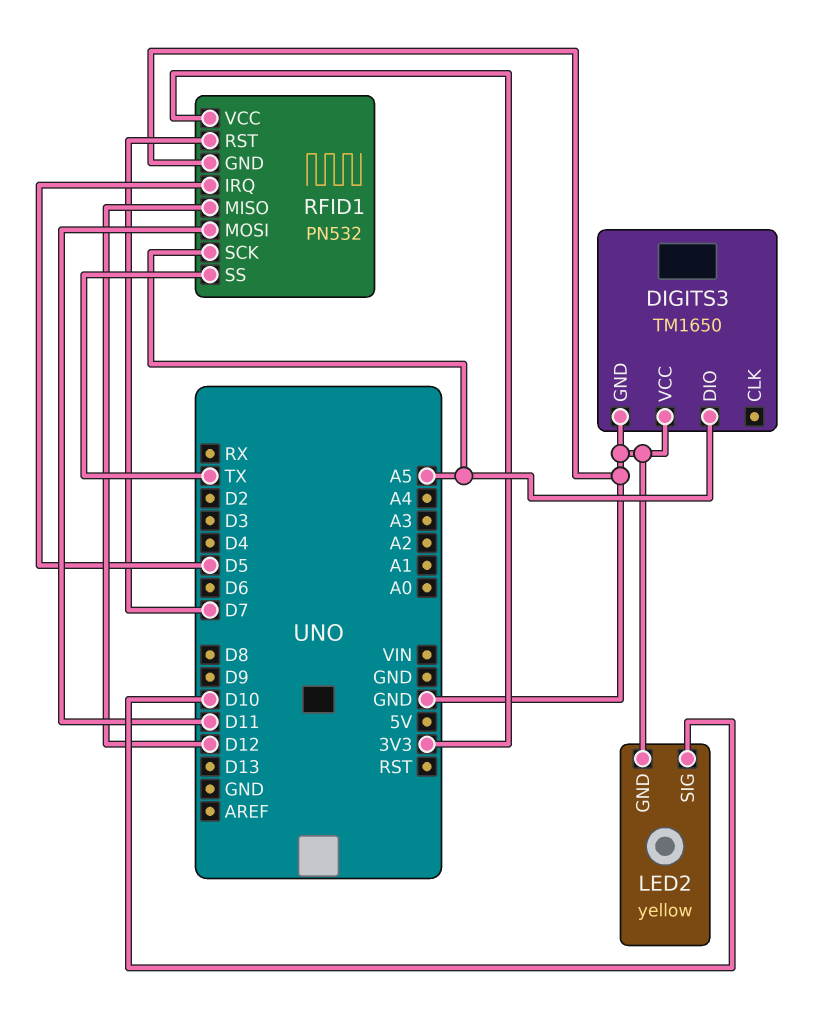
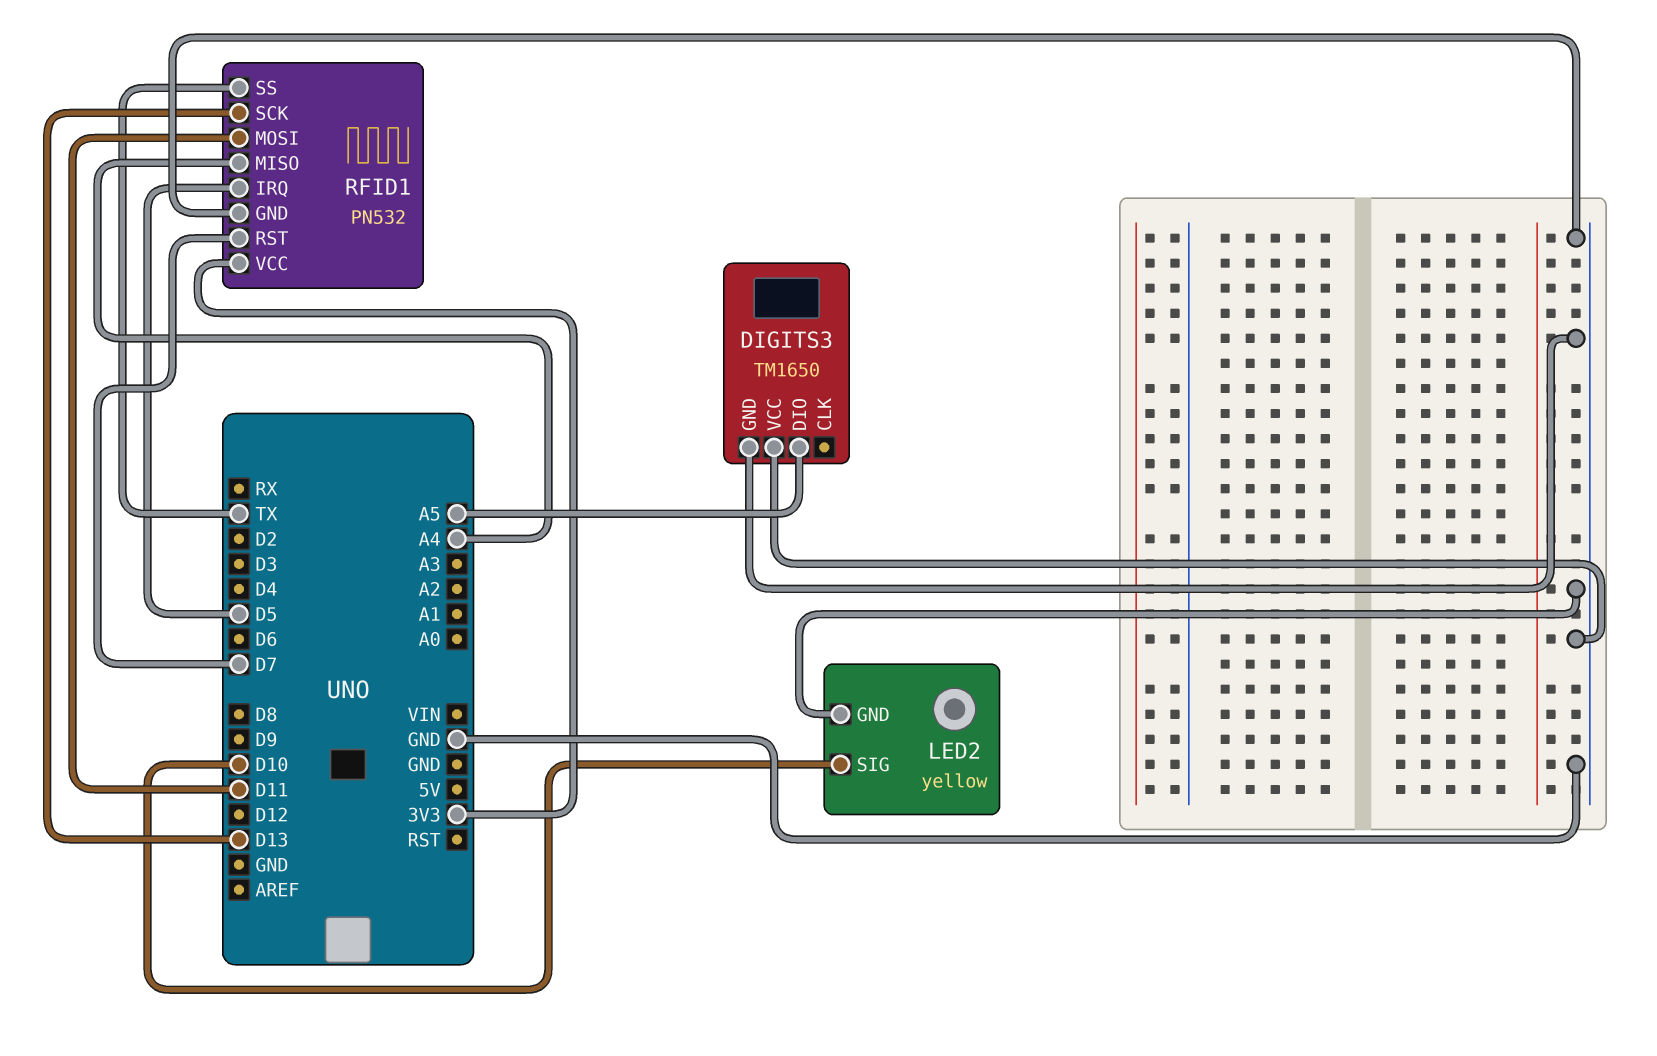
RFID1 pin MISO: D12 -> A4
RFID1 pin SCK: A5 -> D13

